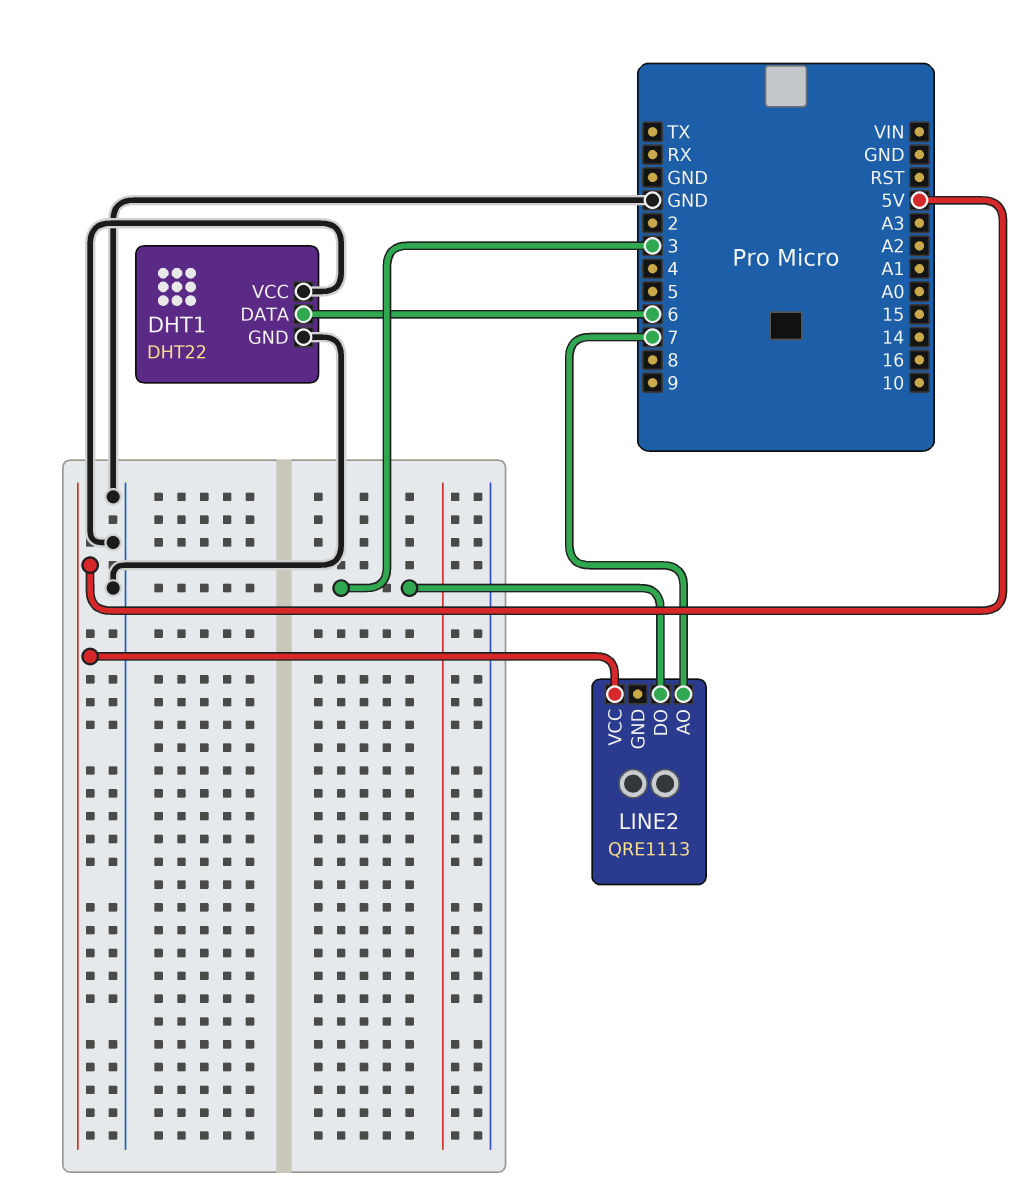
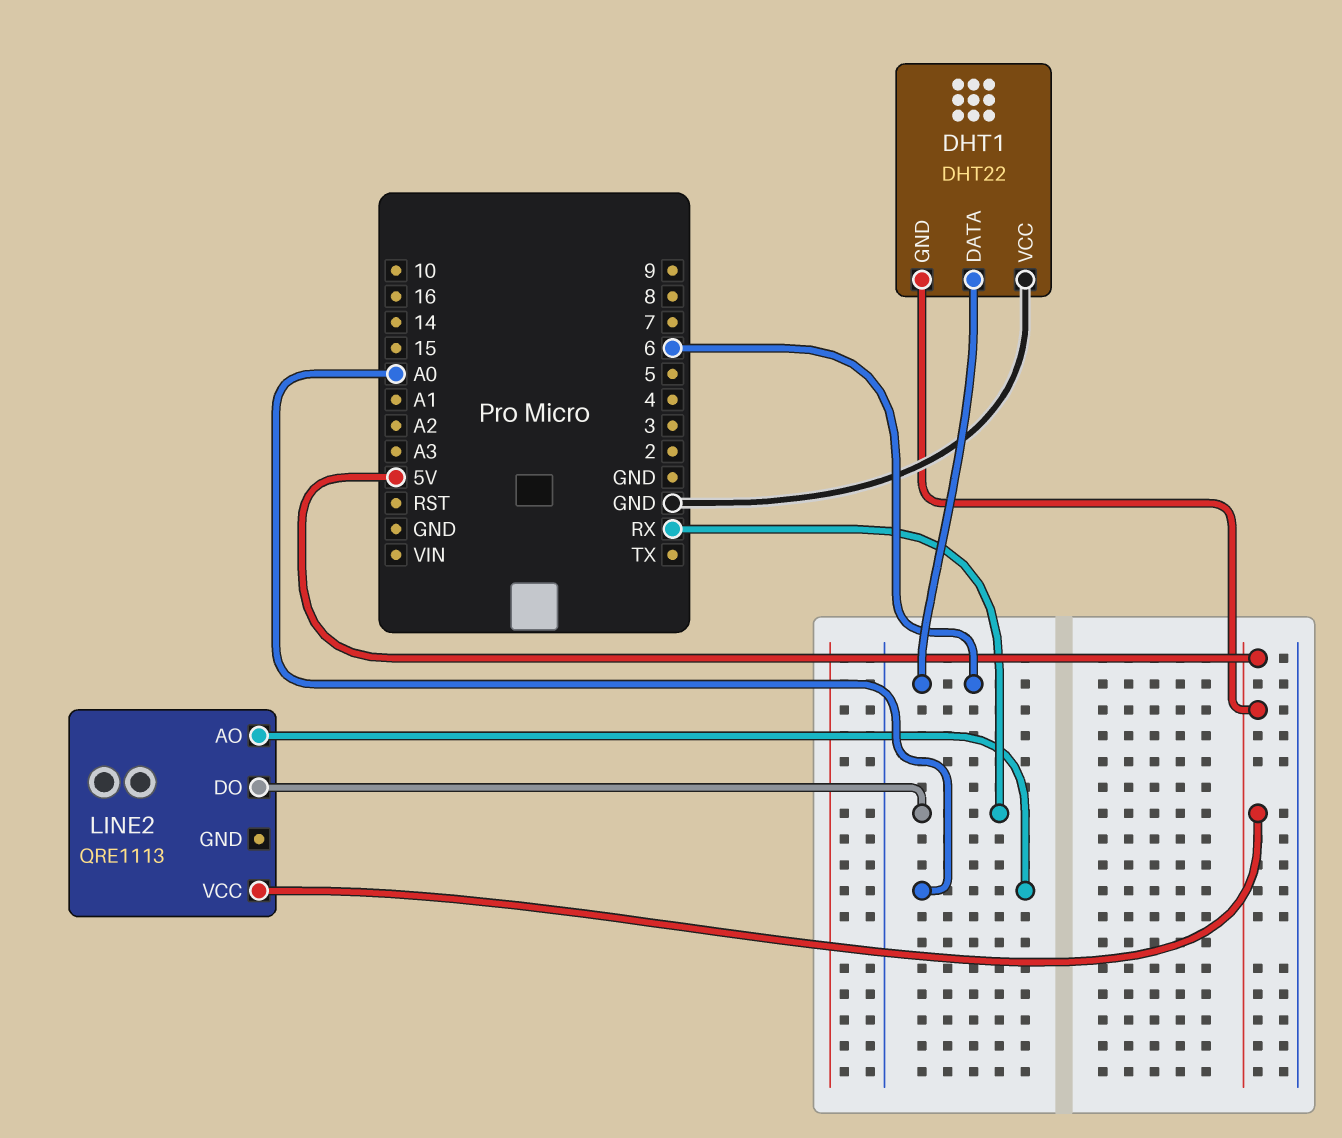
DHT1 pin GND: GND -> 5V
LINE2 pin AO: 7 -> A0
LINE2 pin DO: 3 -> RX

